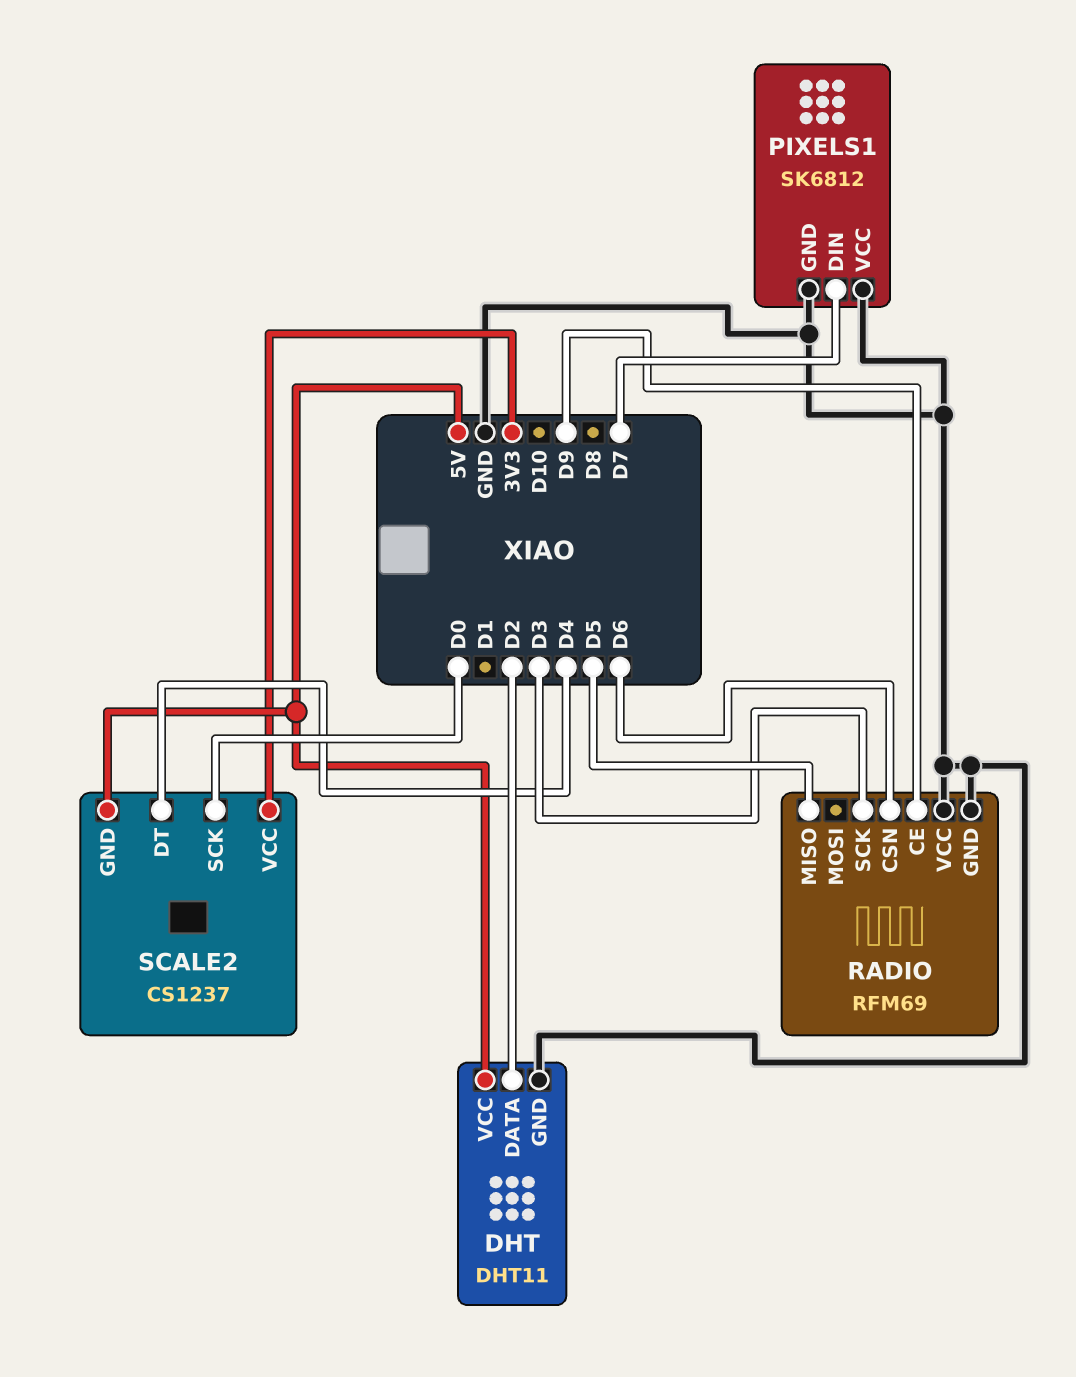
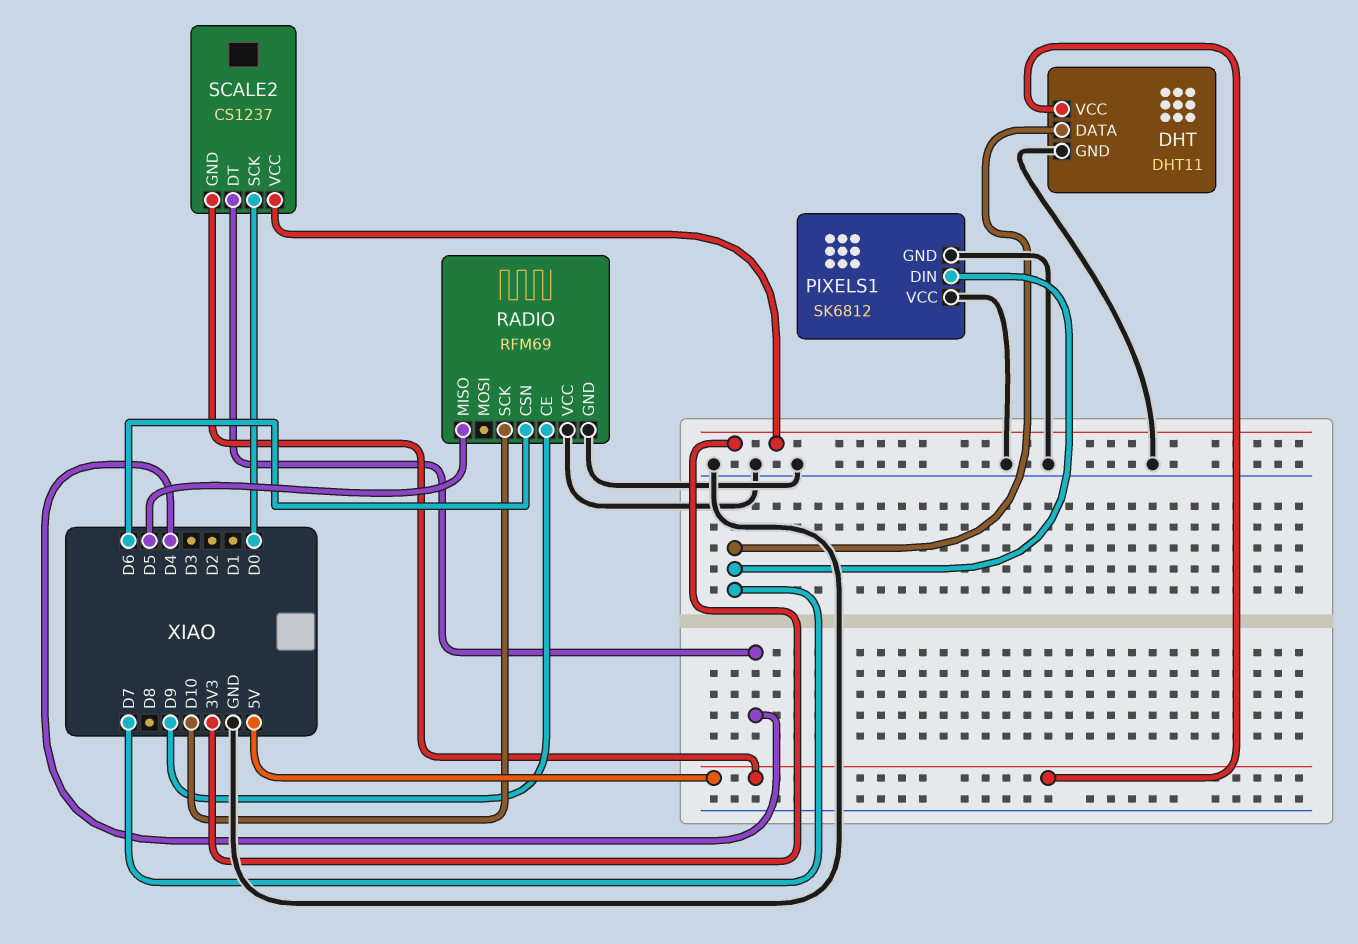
DHT pin DATA: D2 -> D7
RADIO pin SCK: D3 -> D10

